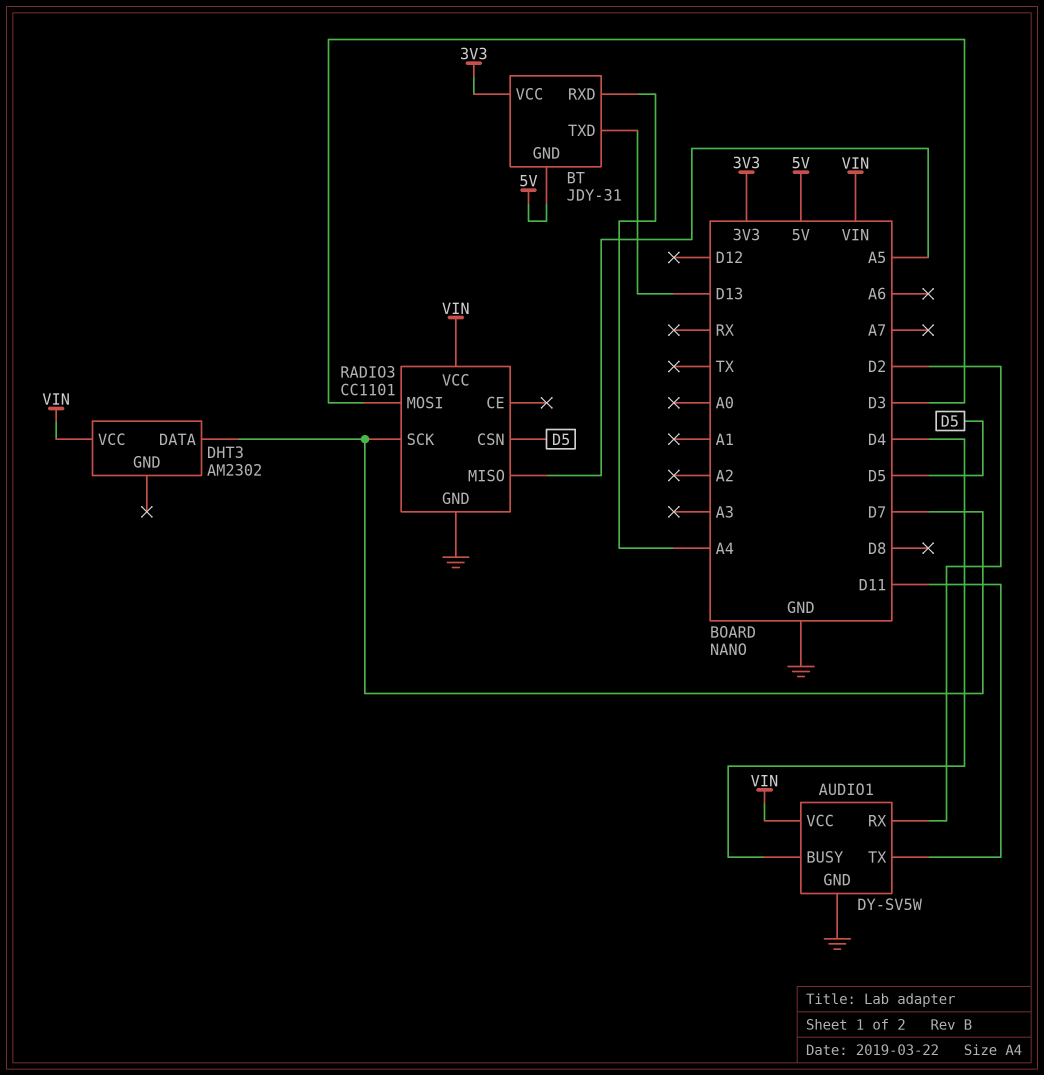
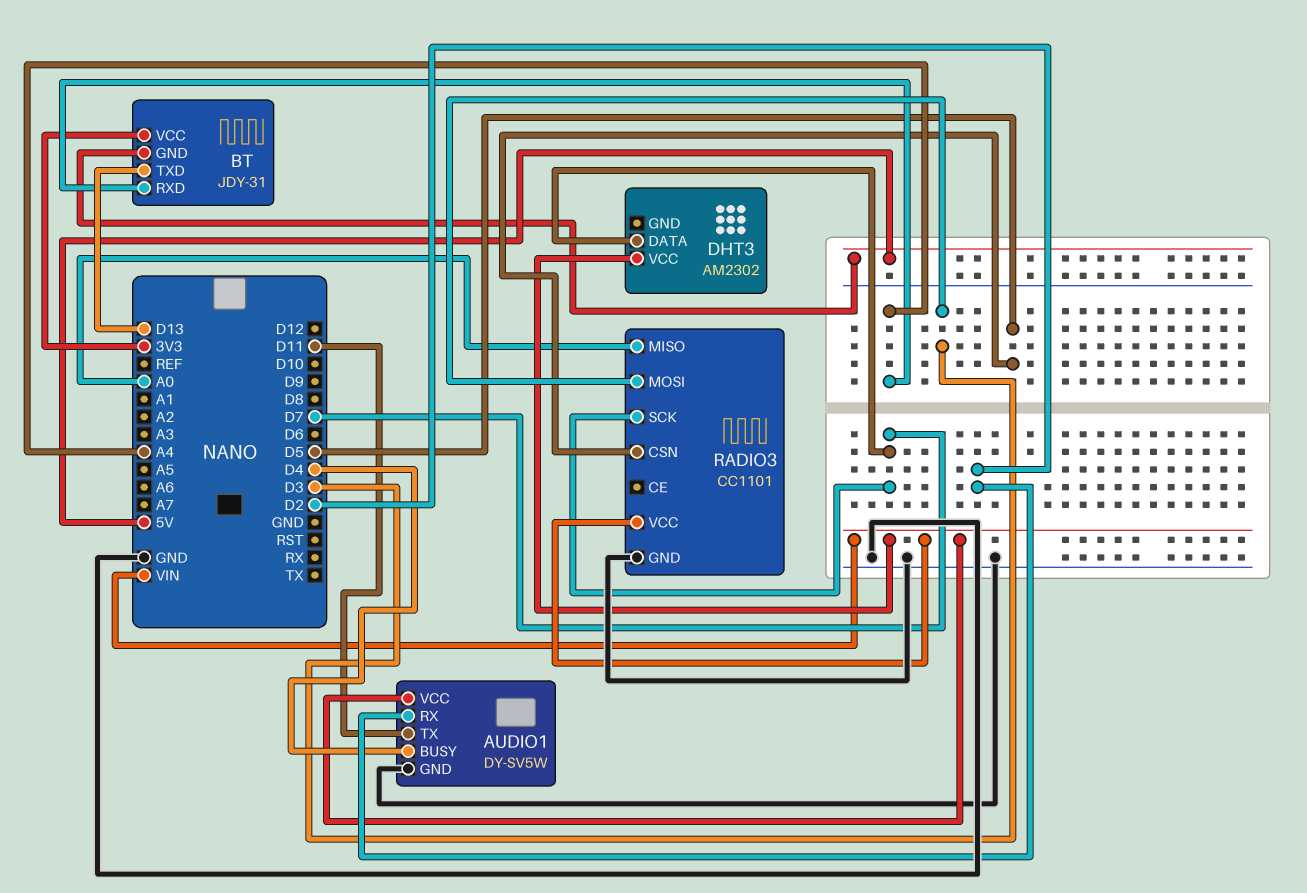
RADIO3 pin MISO: A5 -> A0

